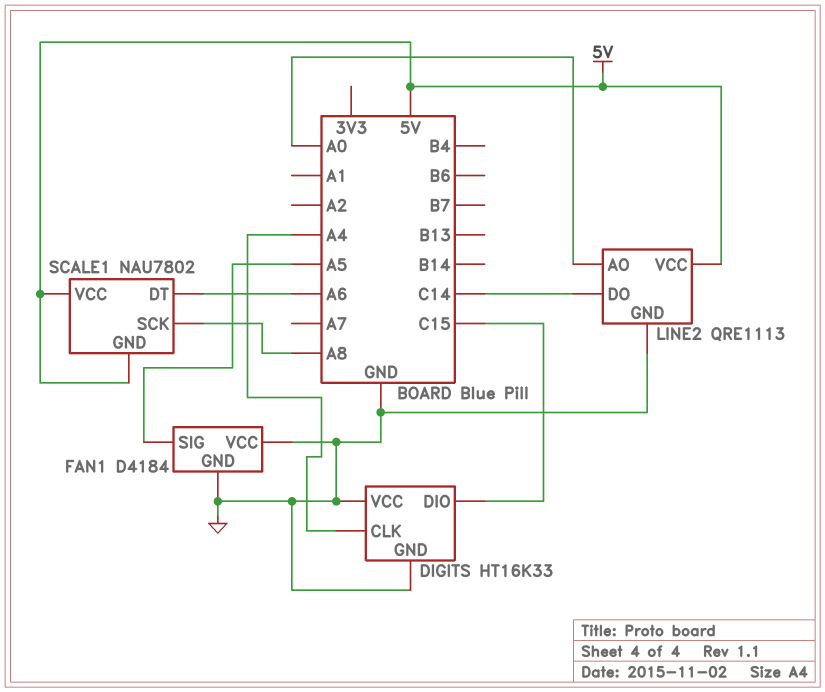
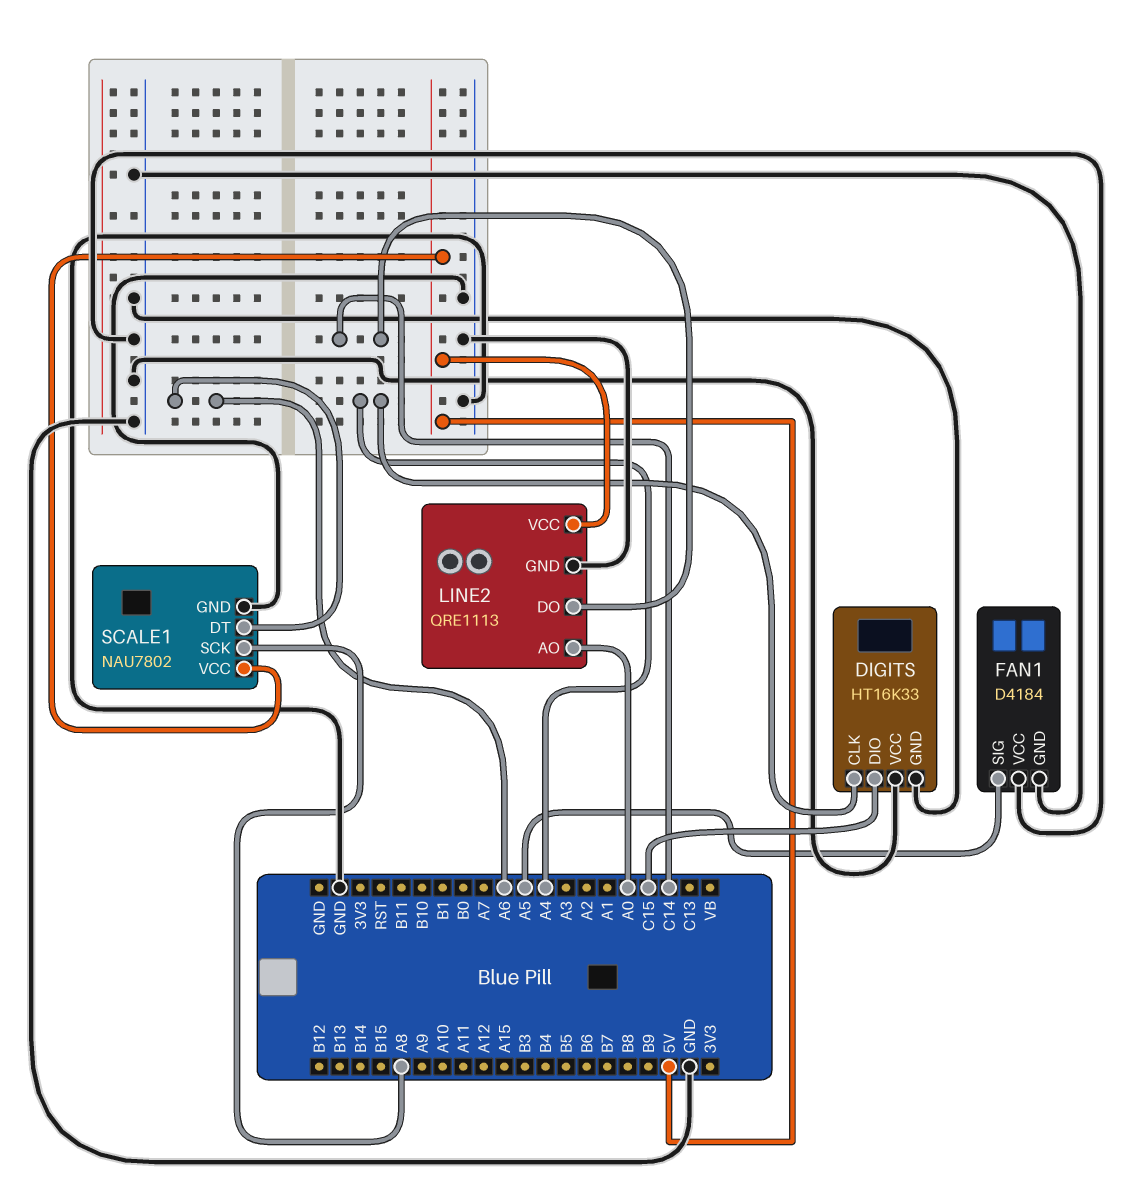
SCALE1 pin GND: 5V -> GND

